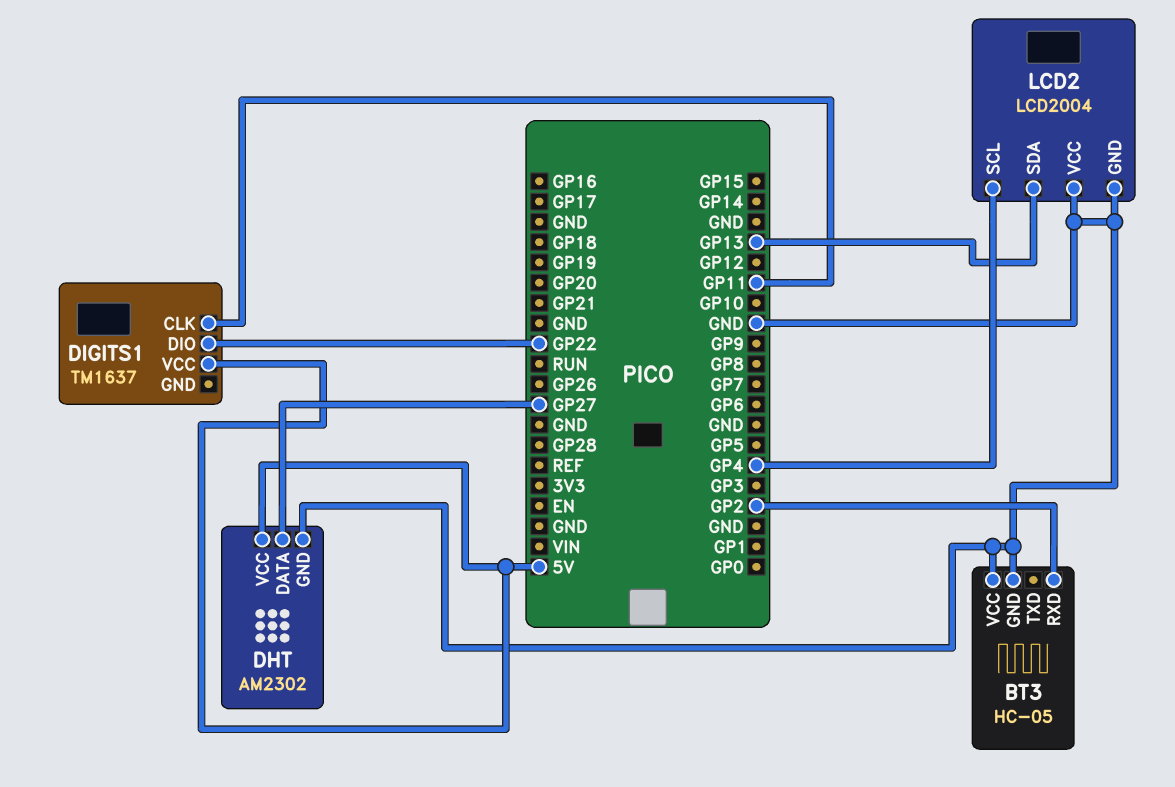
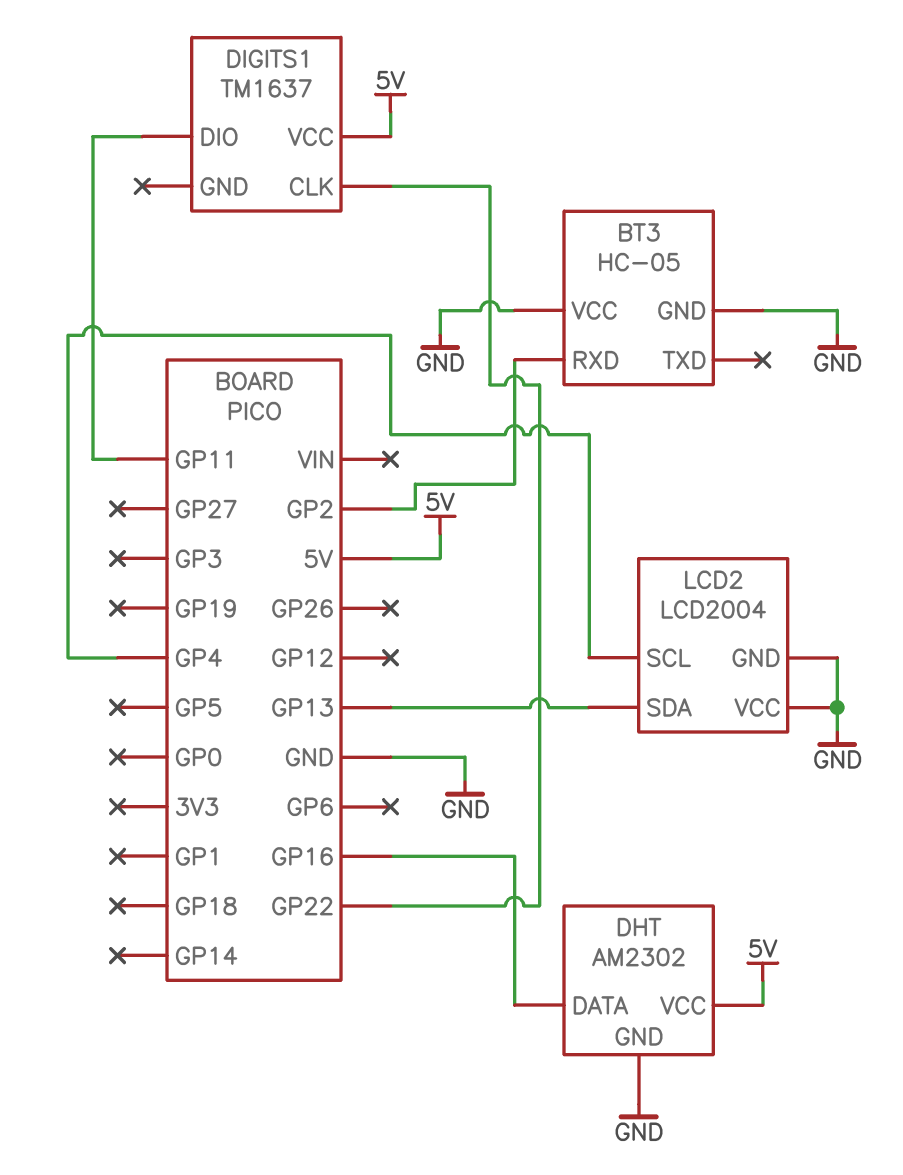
DHT pin DATA: GP27 -> GP16
DIGITS1 pin CLK: GP11 -> GP22
DIGITS1 pin DIO: GP22 -> GP11

